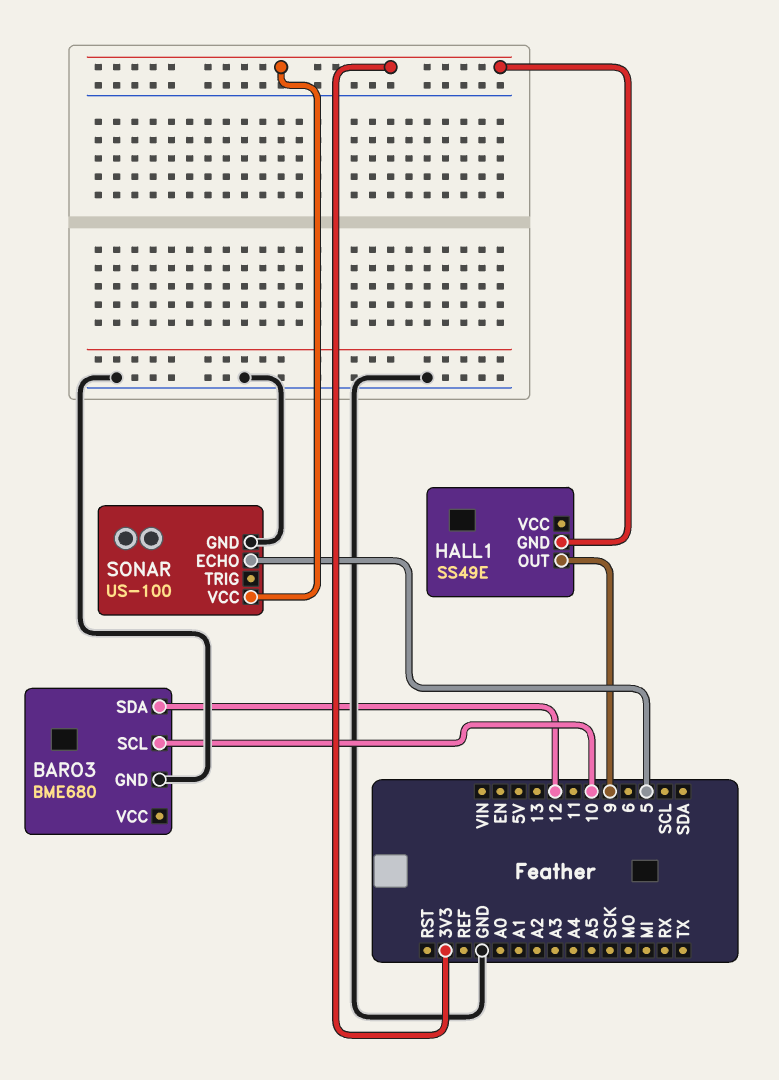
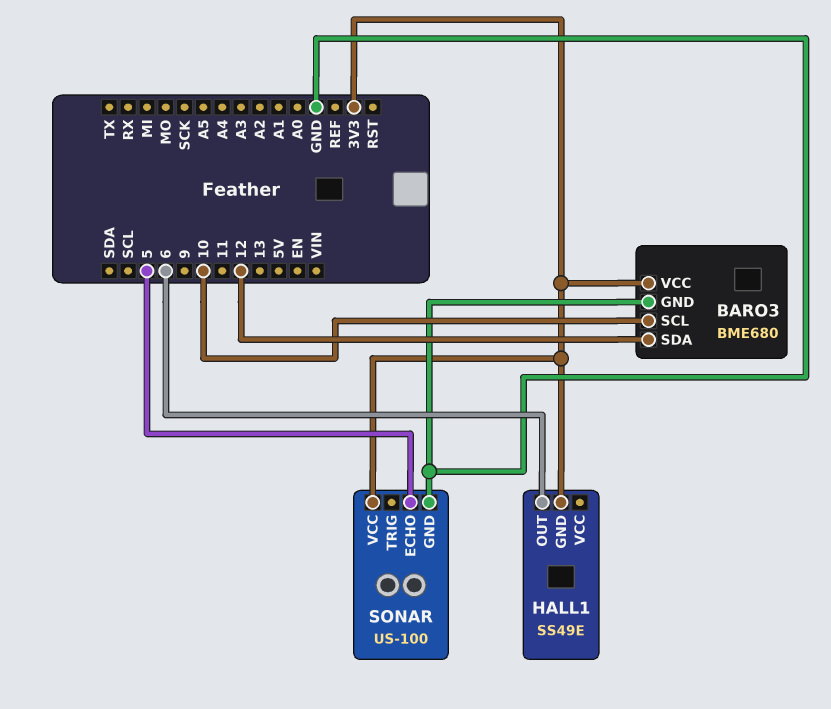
BARO3 pin VCC: none -> 3V3
HALL1 pin OUT: 9 -> 6

